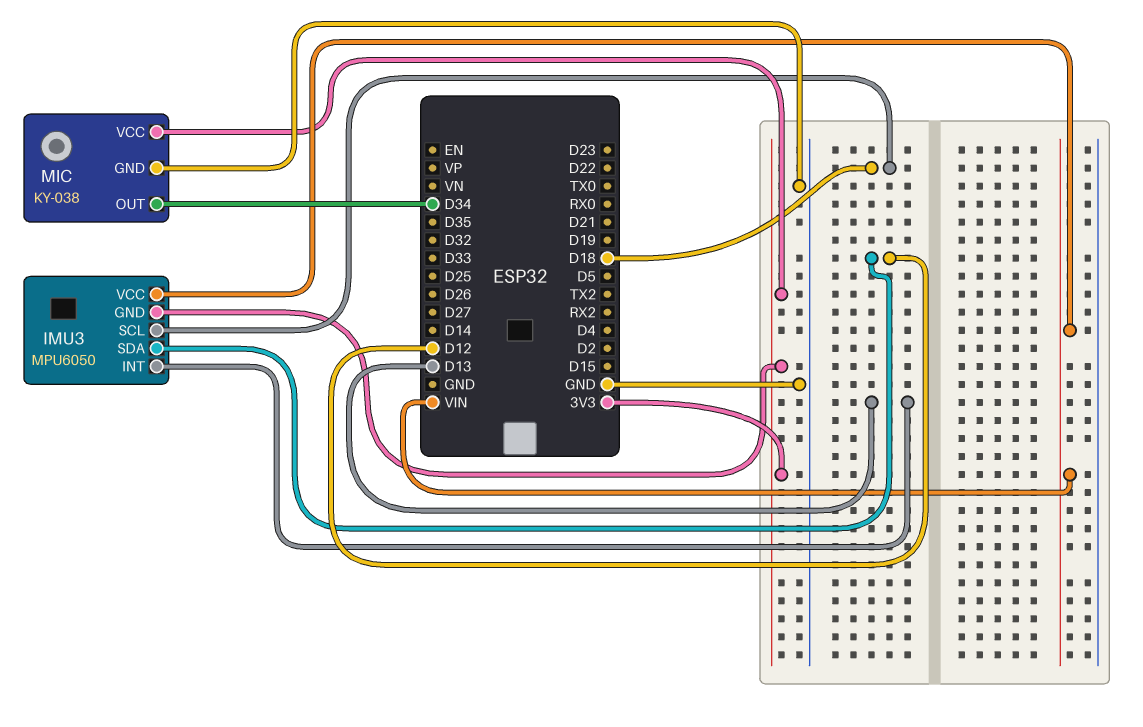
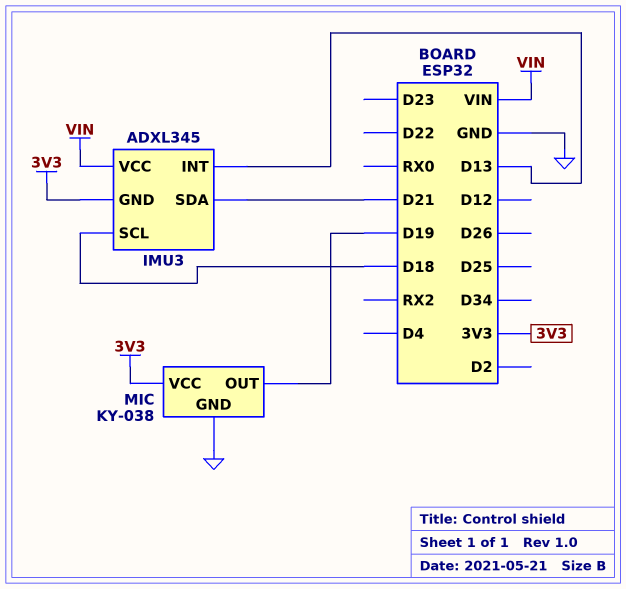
IMU3: MPU6050 -> ADXL345
IMU3 pin SDA: D12 -> D21
MIC pin OUT: D34 -> D19

